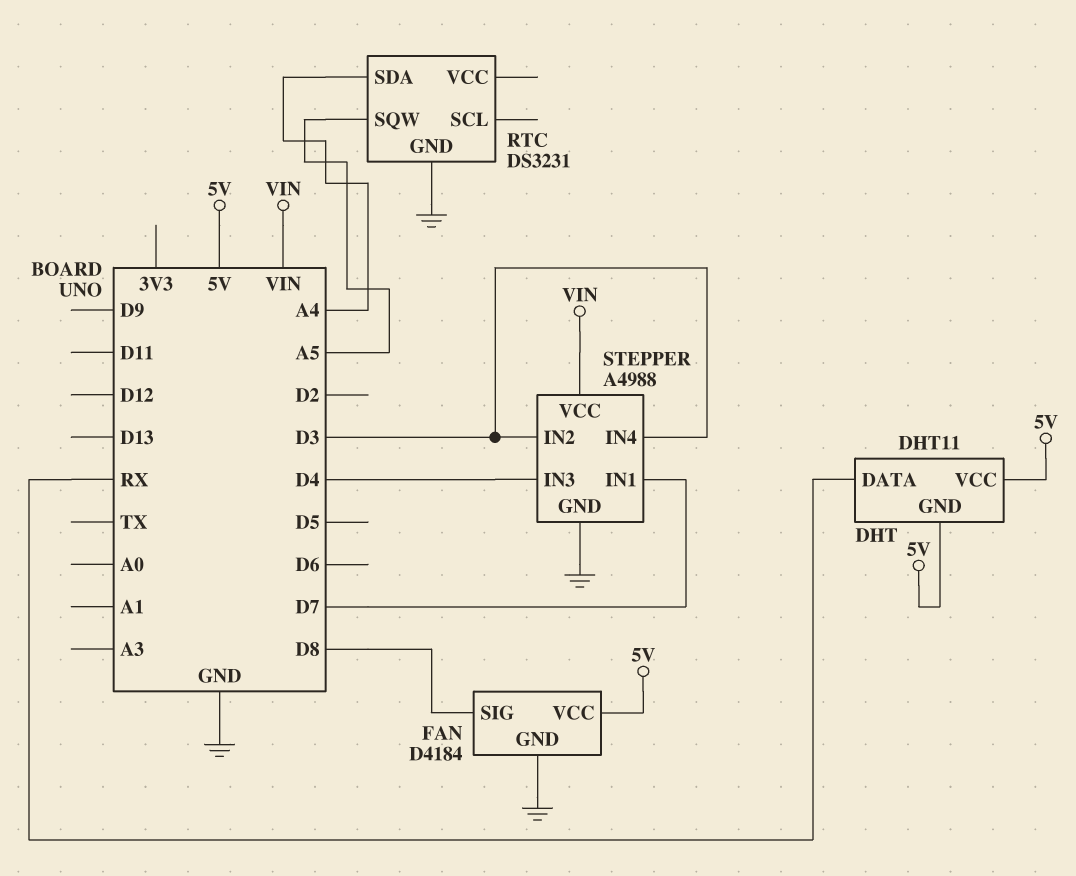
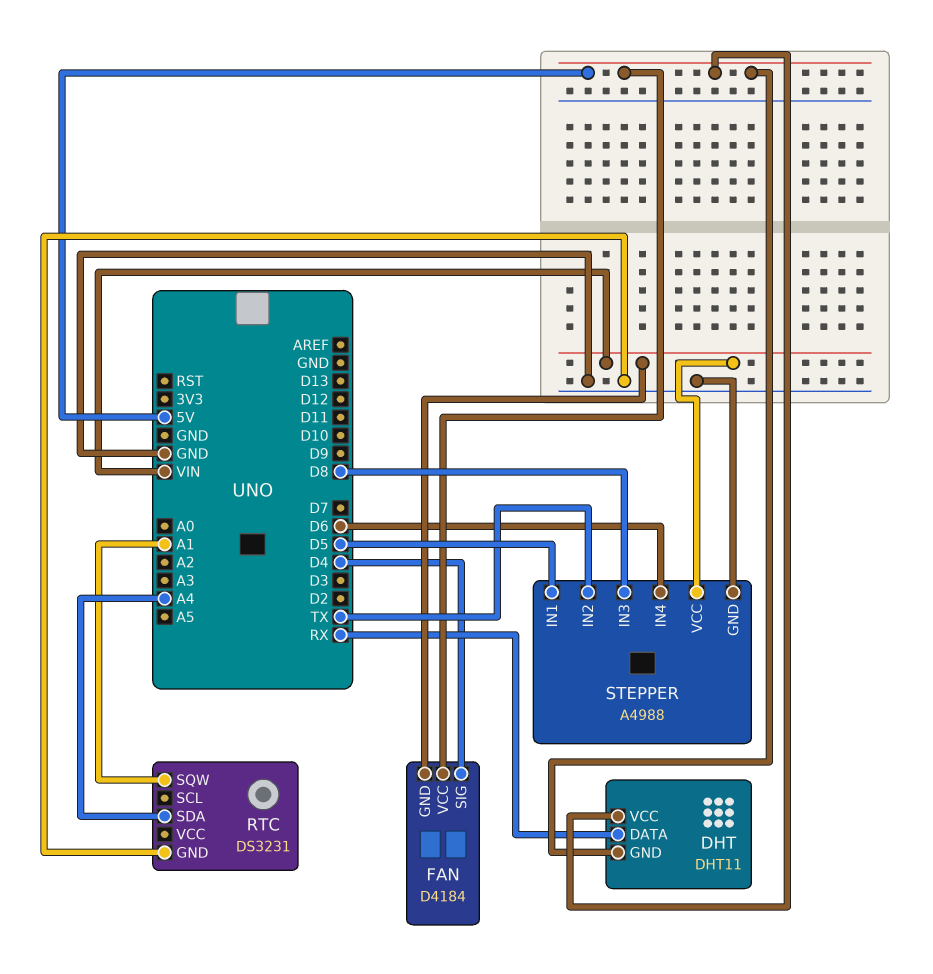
FAN pin GND: GND -> VIN
FAN pin SIG: D8 -> D4
RTC pin SQW: A5 -> A1
STEPPER pin IN1: D7 -> D5
STEPPER pin IN2: D3 -> TX
STEPPER pin IN3: D4 -> D8
STEPPER pin IN4: D3 -> D6

